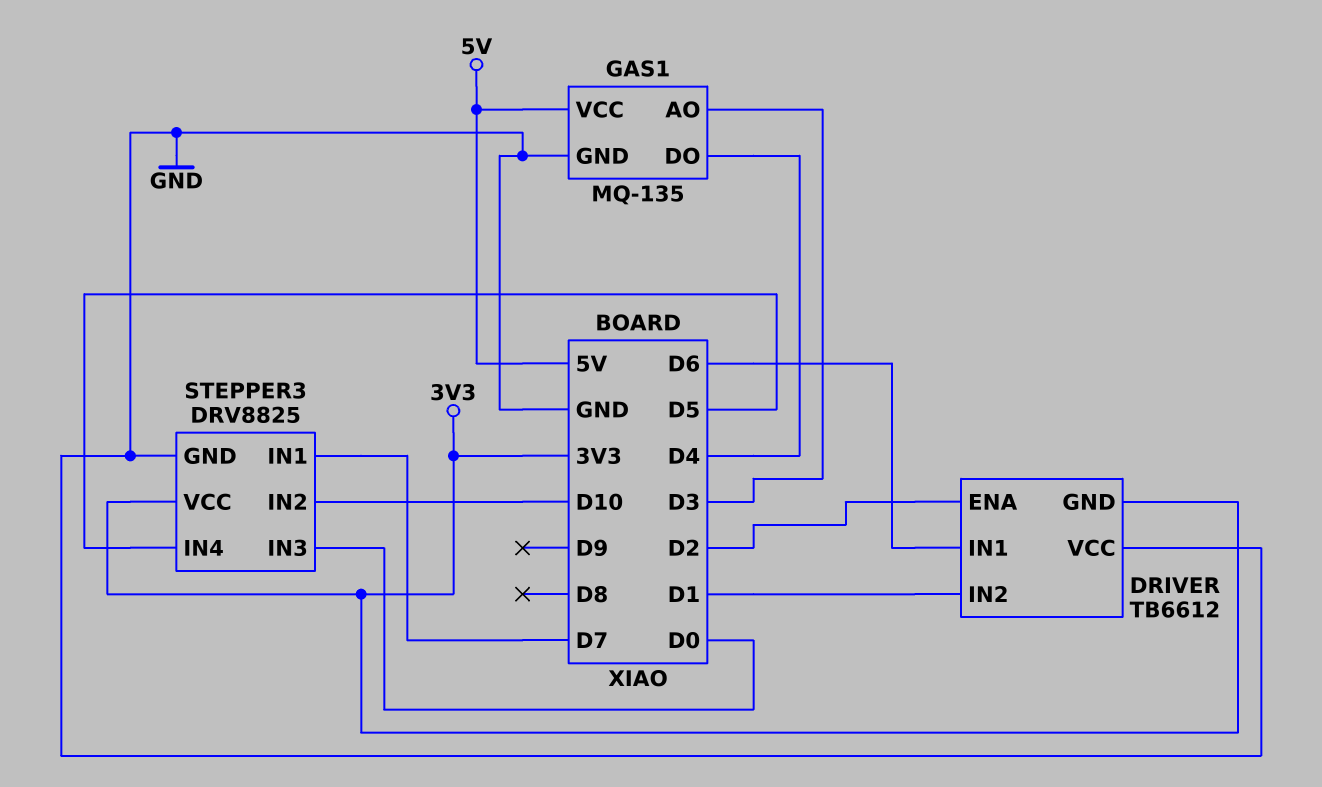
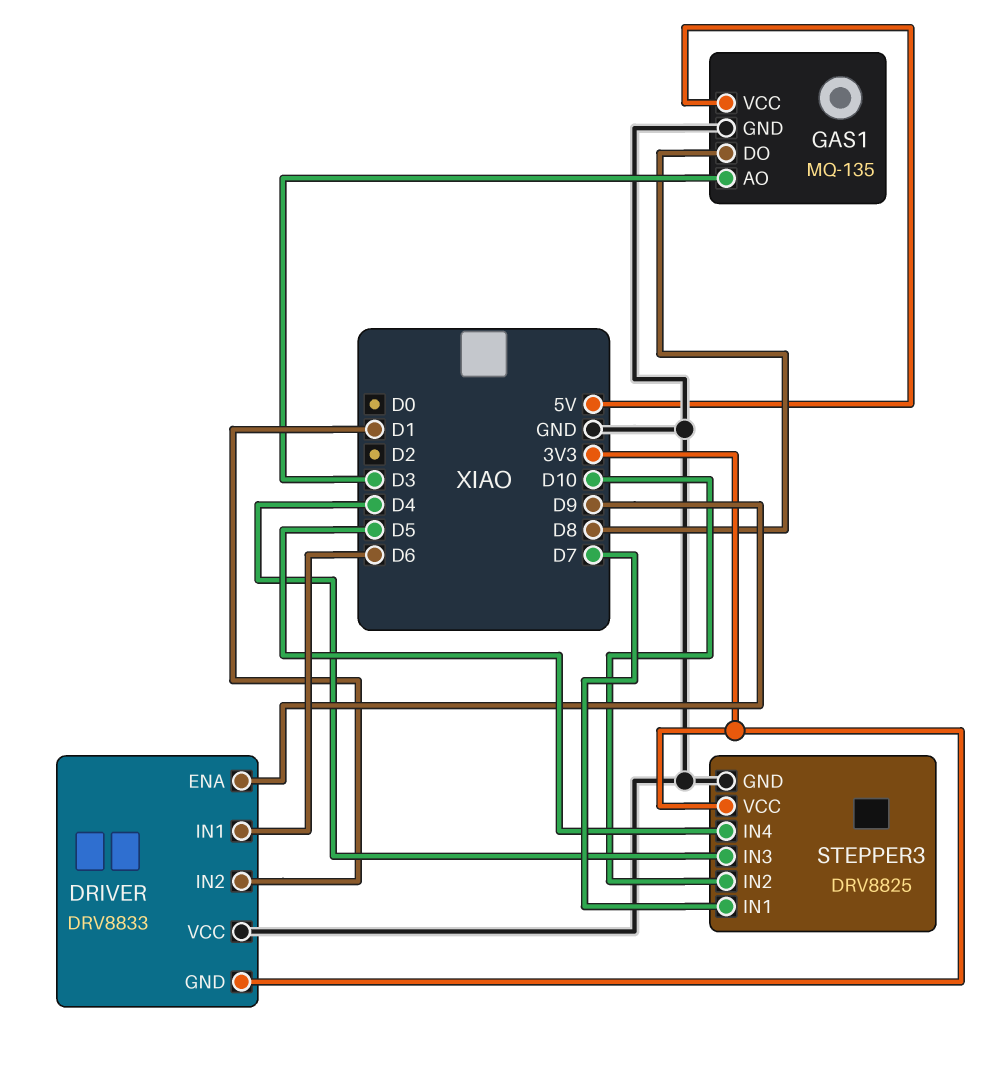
DRIVER: TB6612 -> DRV8833
DRIVER pin ENA: D2 -> D9
GAS1 pin DO: D4 -> D8
STEPPER3 pin IN3: D0 -> D4

